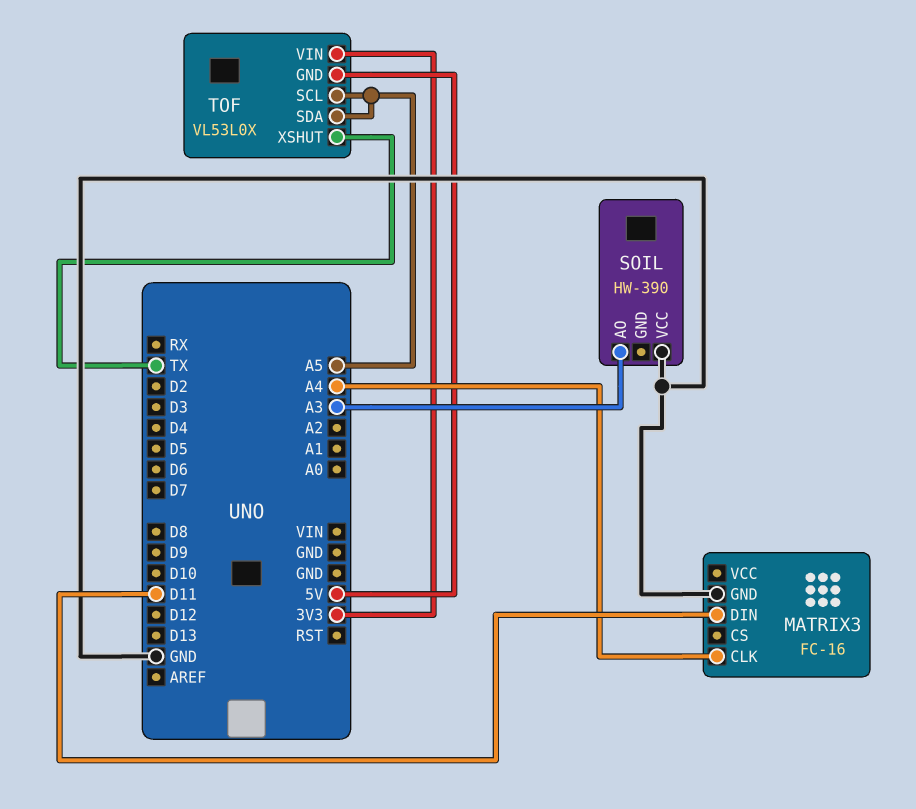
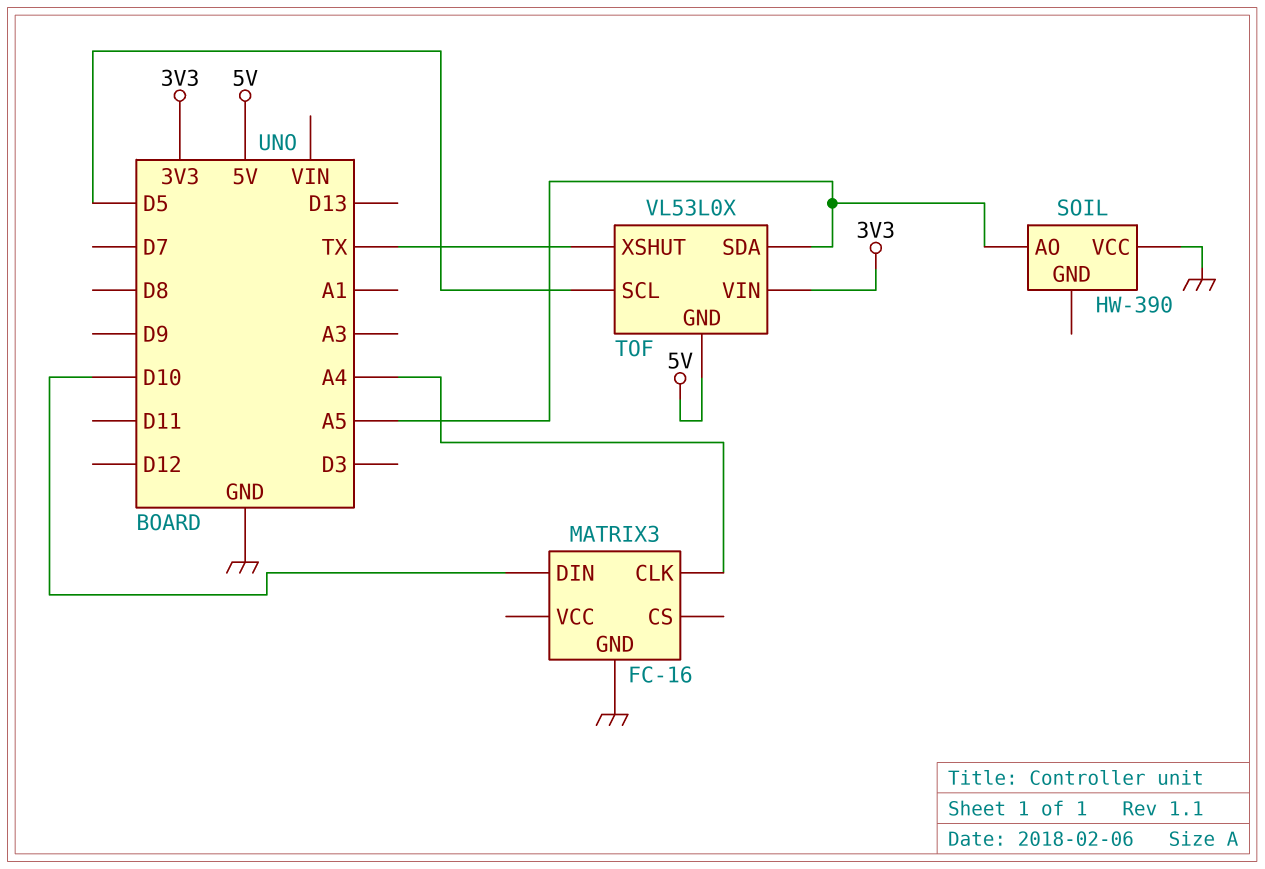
MATRIX3 pin DIN: D11 -> D10
SOIL pin AO: A3 -> A5
TOF pin SCL: A5 -> D5

